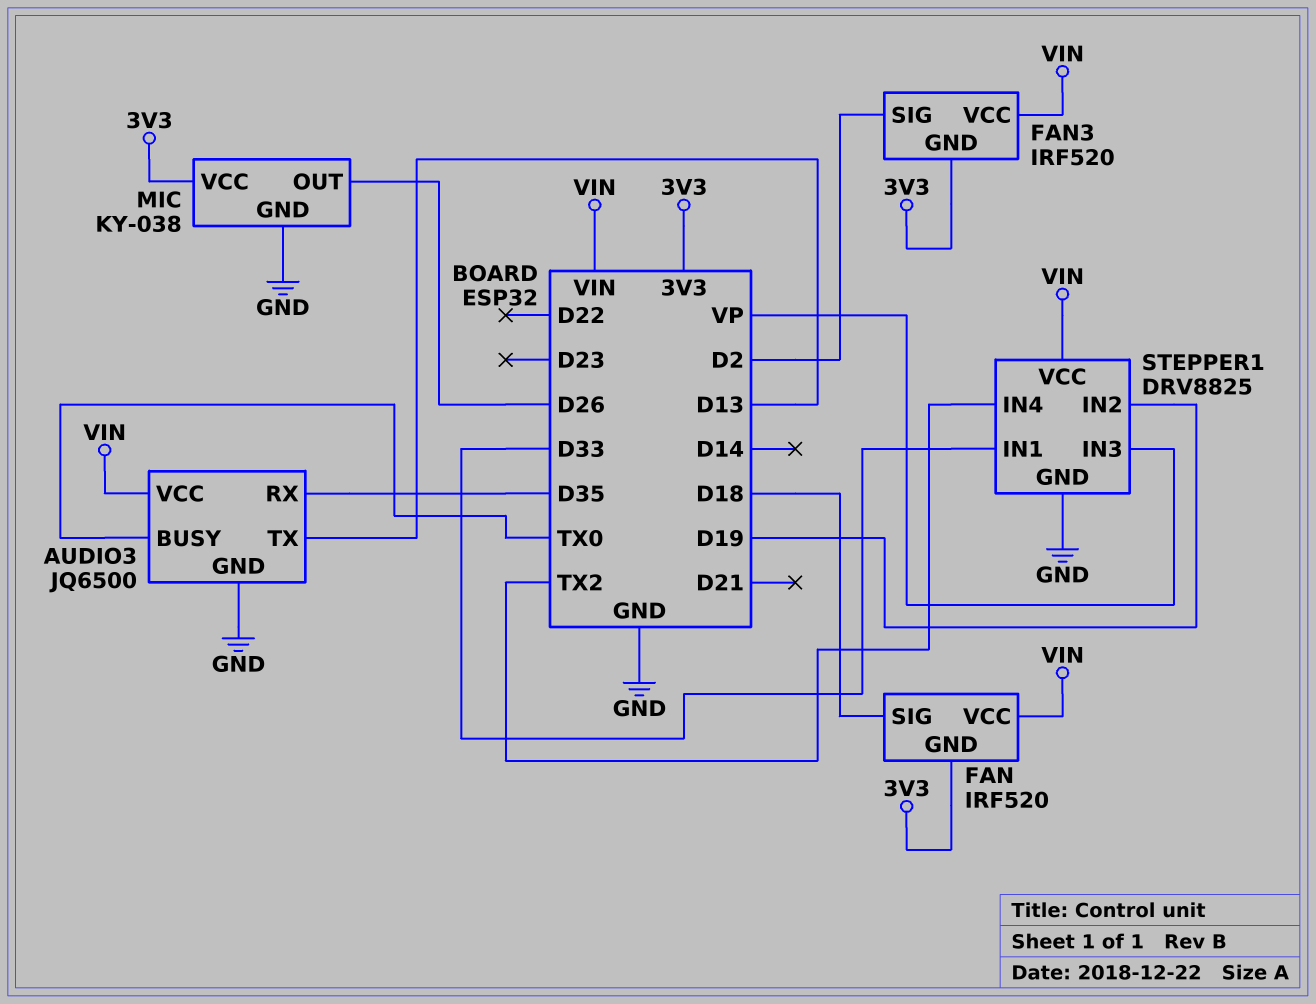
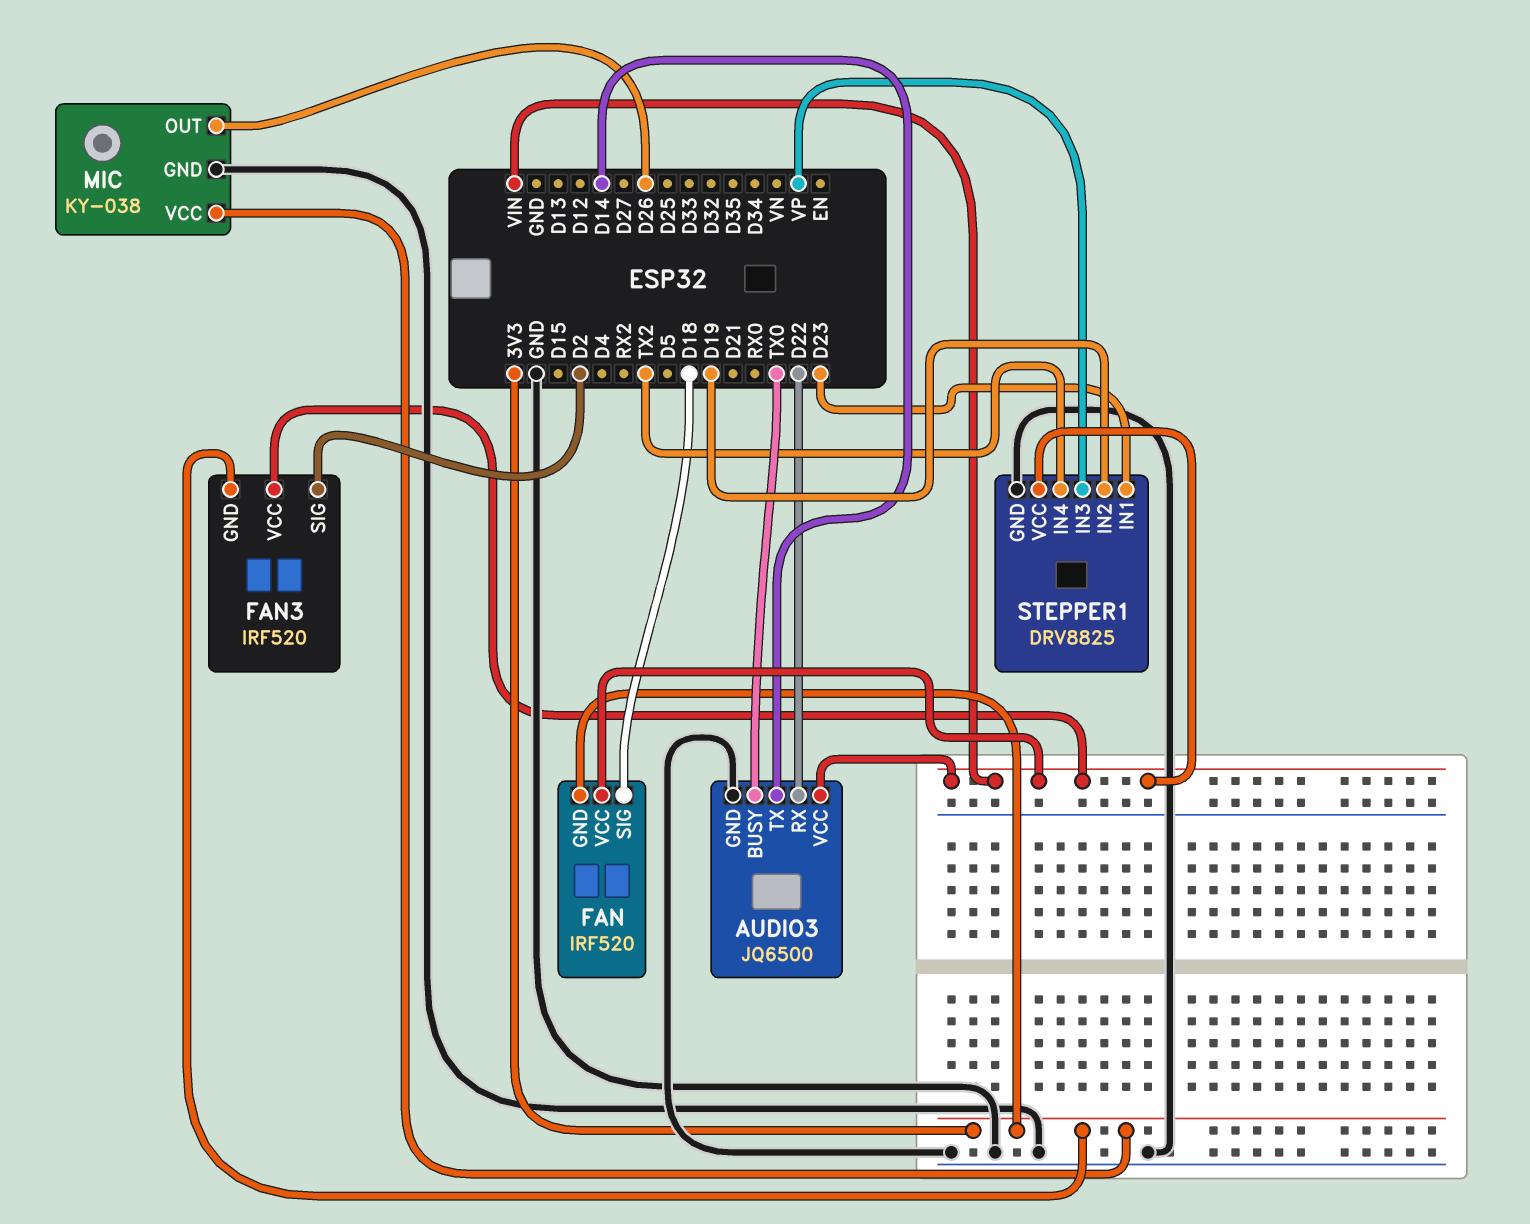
AUDIO3 pin RX: D35 -> D22
AUDIO3 pin TX: D13 -> D14
STEPPER1 pin IN1: D33 -> D23

